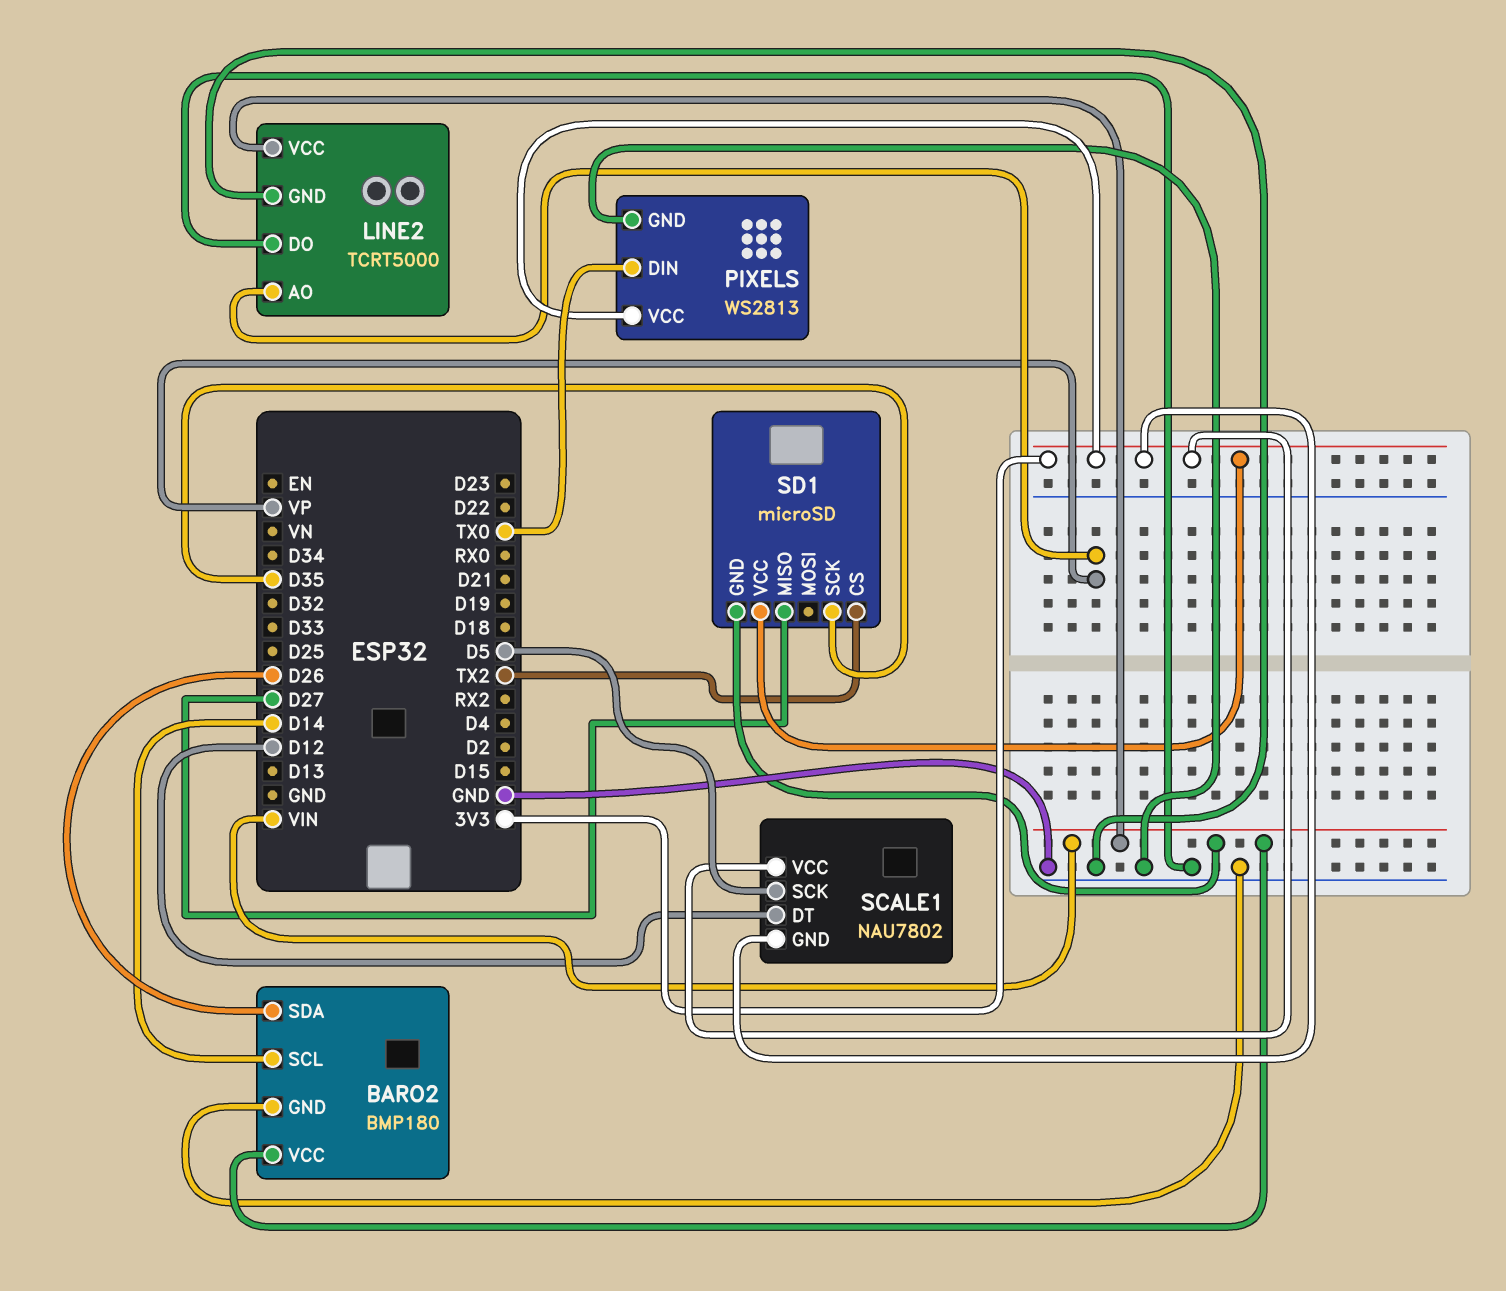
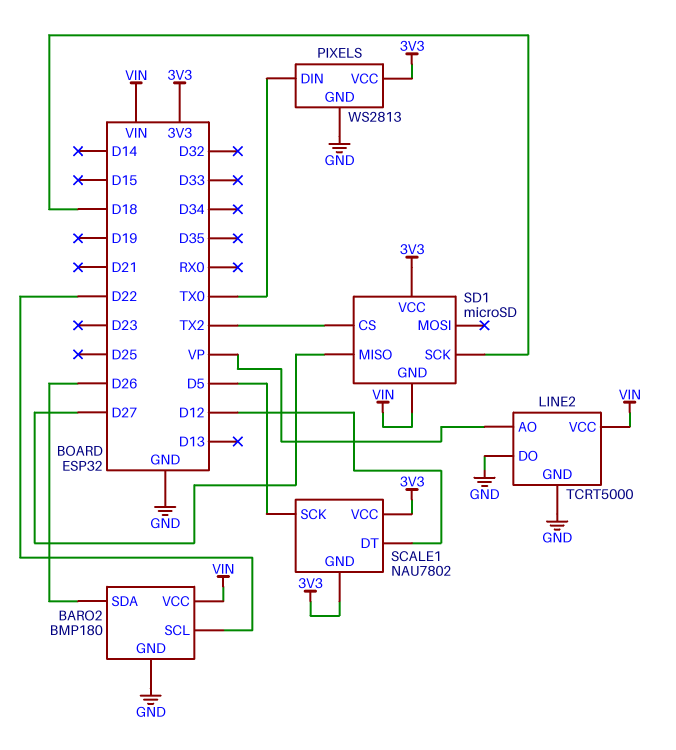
BARO2 pin SCL: D14 -> D22
SD1 pin SCK: D35 -> D18

